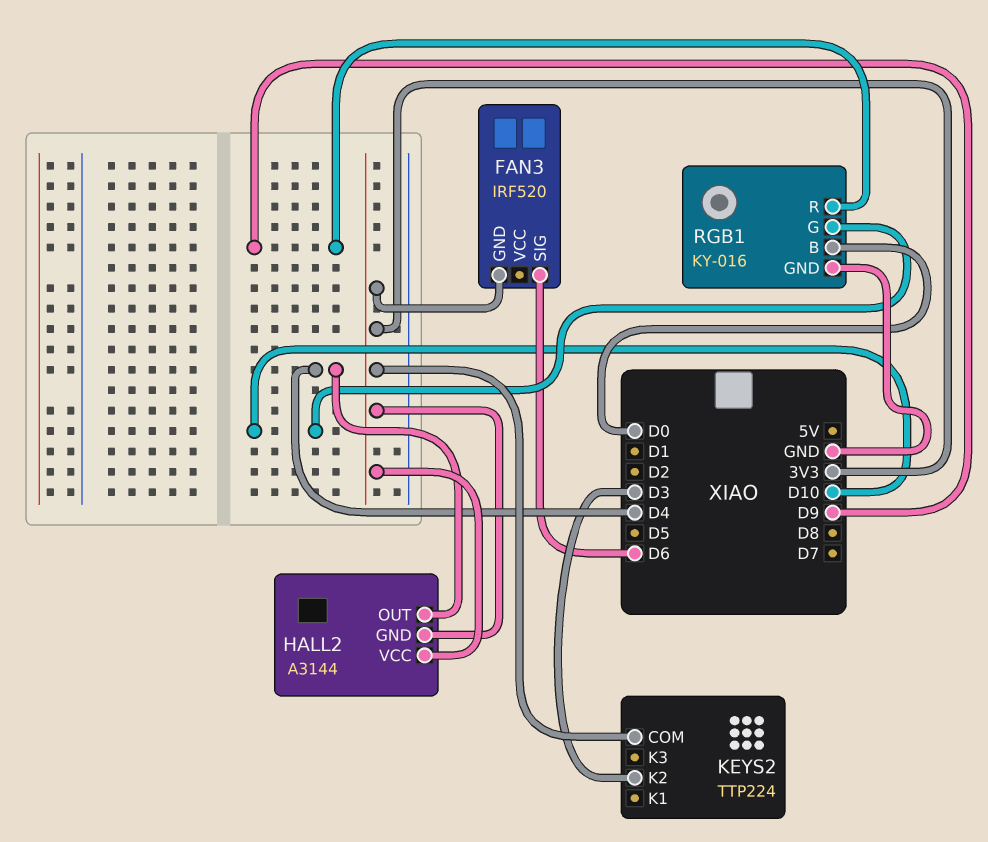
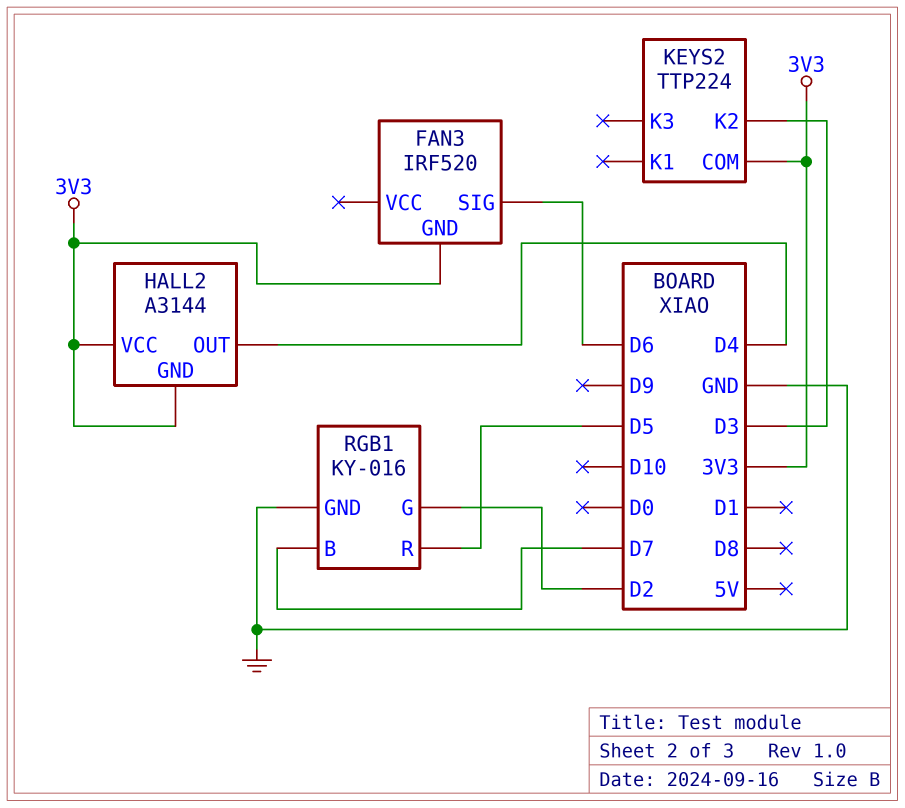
RGB1 pin B: D0 -> D7
RGB1 pin G: D10 -> D2
RGB1 pin R: D9 -> D5

